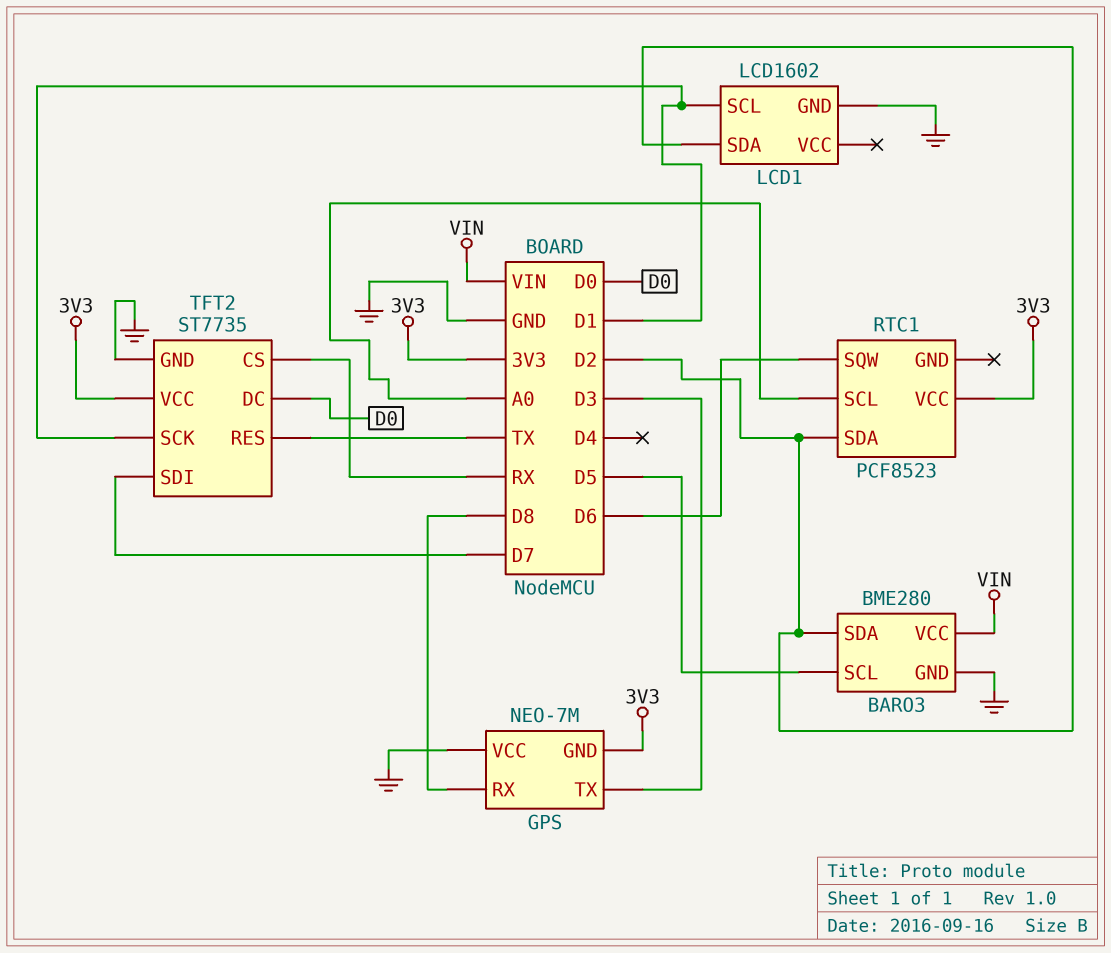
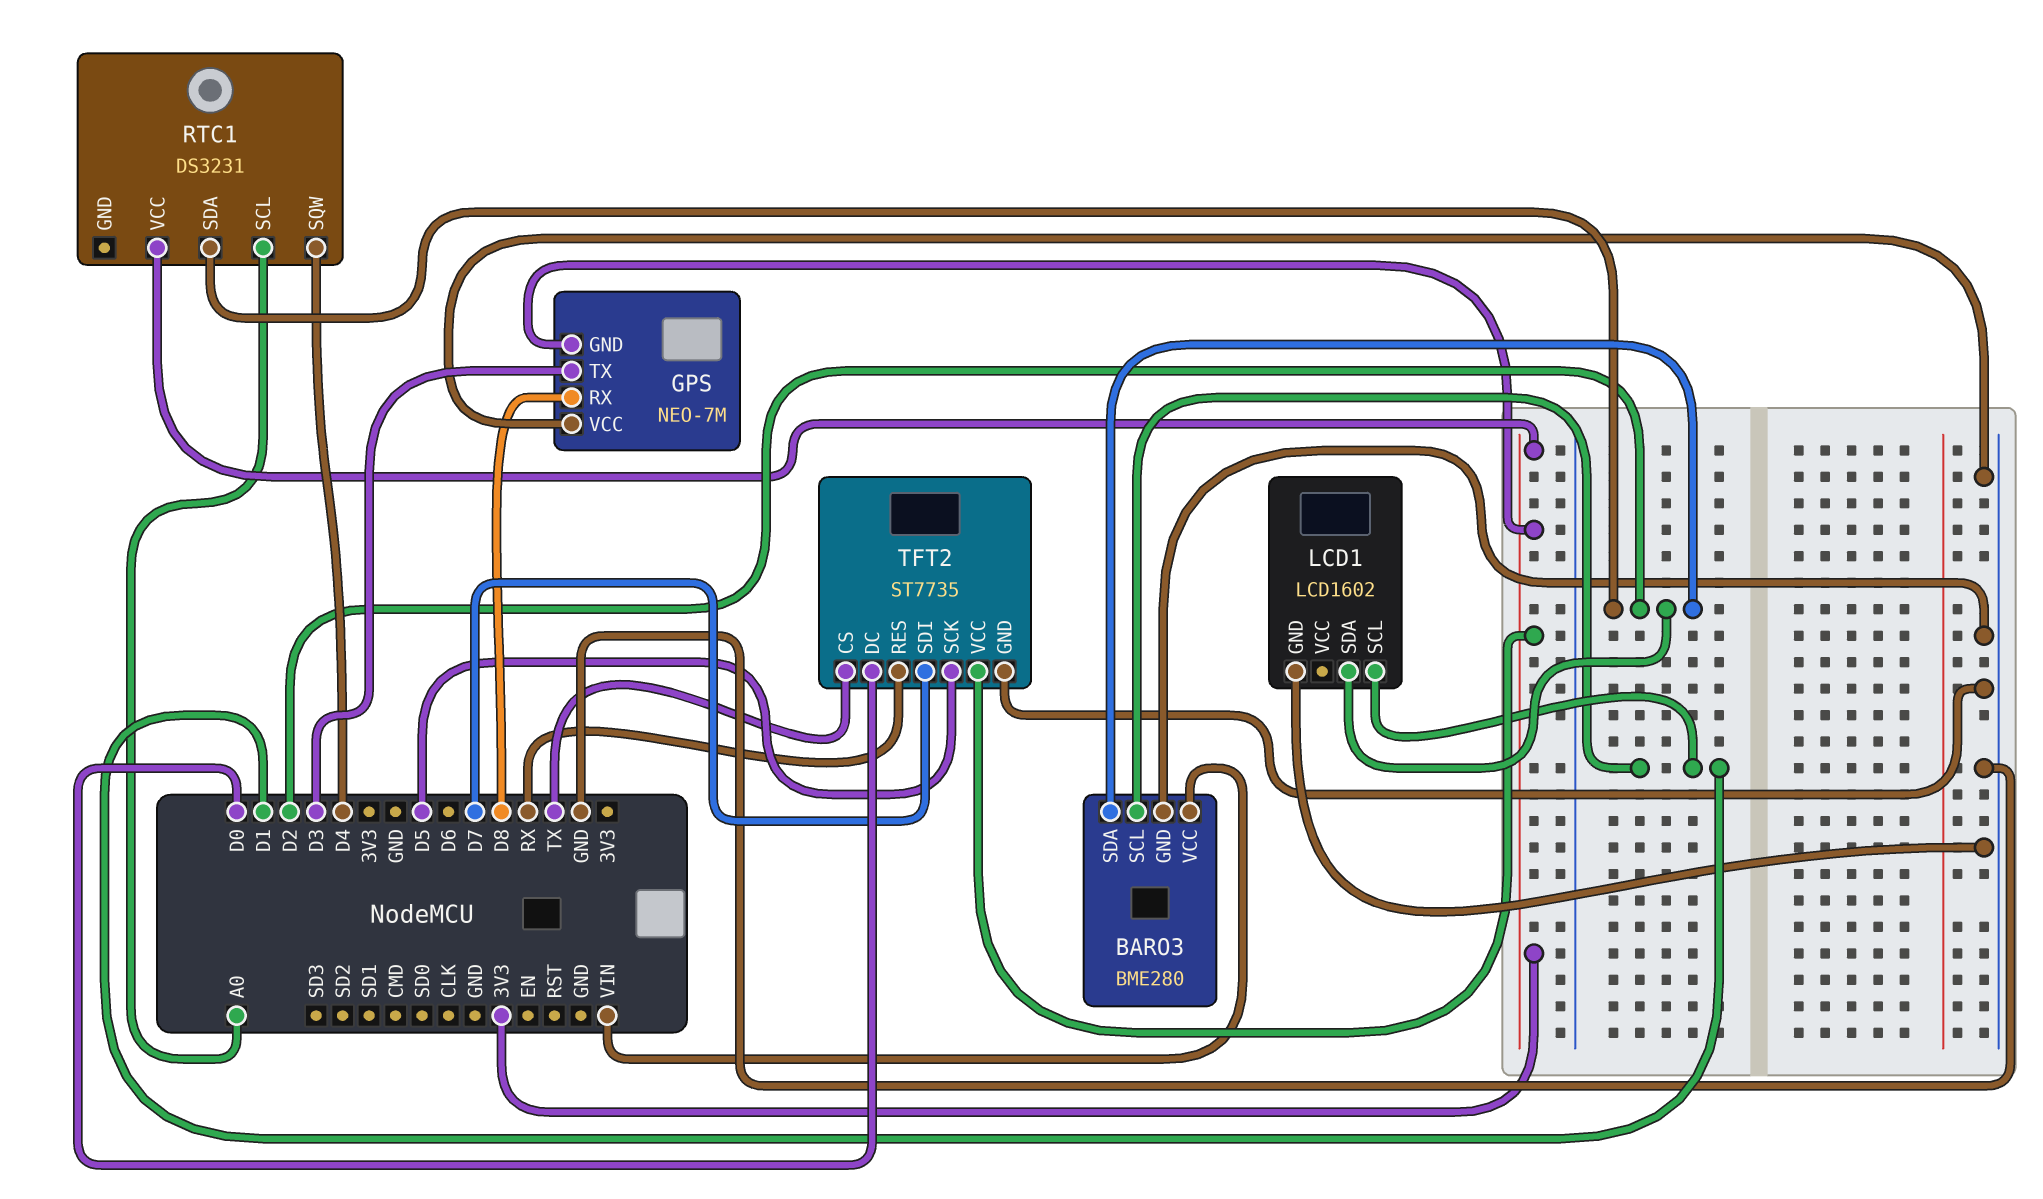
BARO3 pin SCL: D5 -> D1
RTC1: PCF8523 -> DS3231
RTC1 pin SQW: D6 -> D4
TFT2 pin CS: RX -> TX
TFT2 pin RES: TX -> RX
TFT2 pin SCK: D1 -> D5

